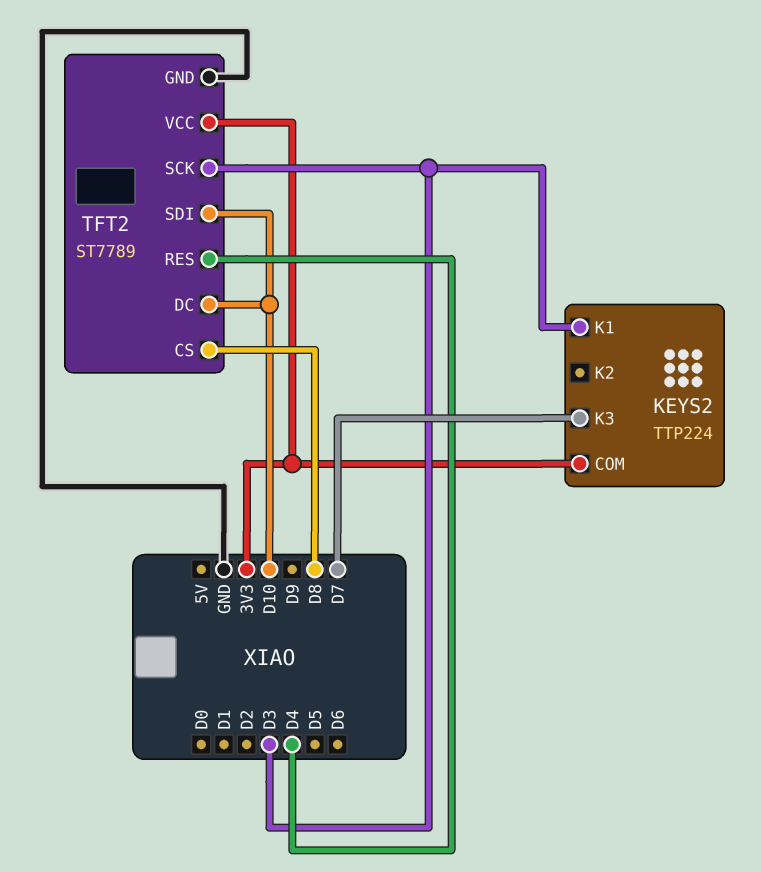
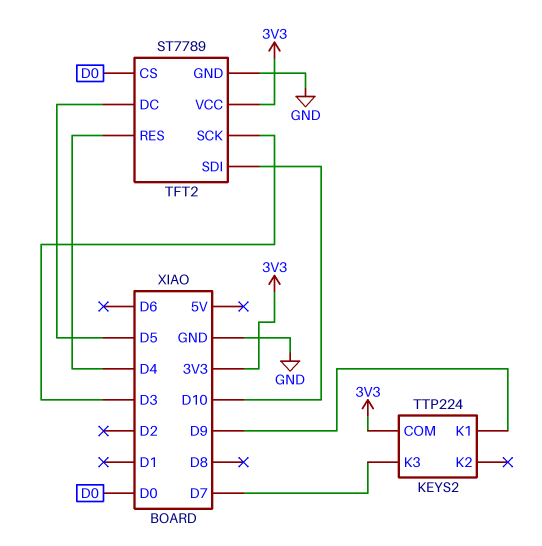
KEYS2 pin K1: D3 -> D9
TFT2 pin CS: D8 -> D0
TFT2 pin DC: D10 -> D5

